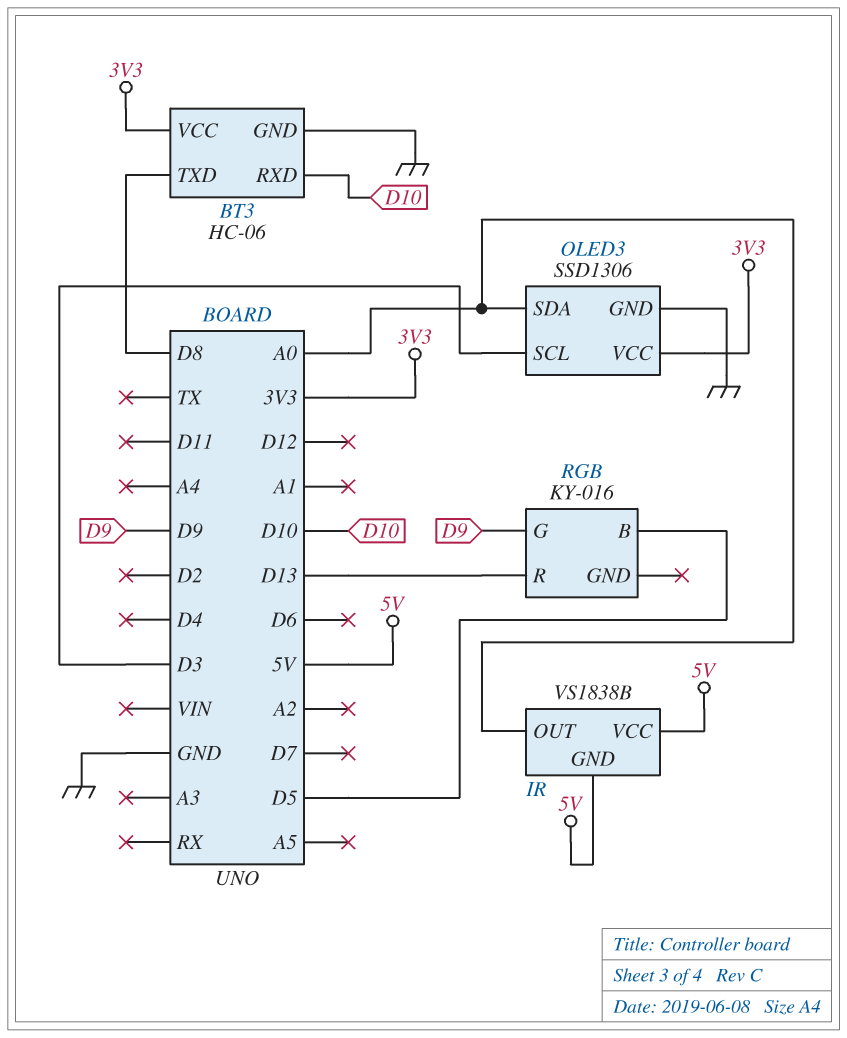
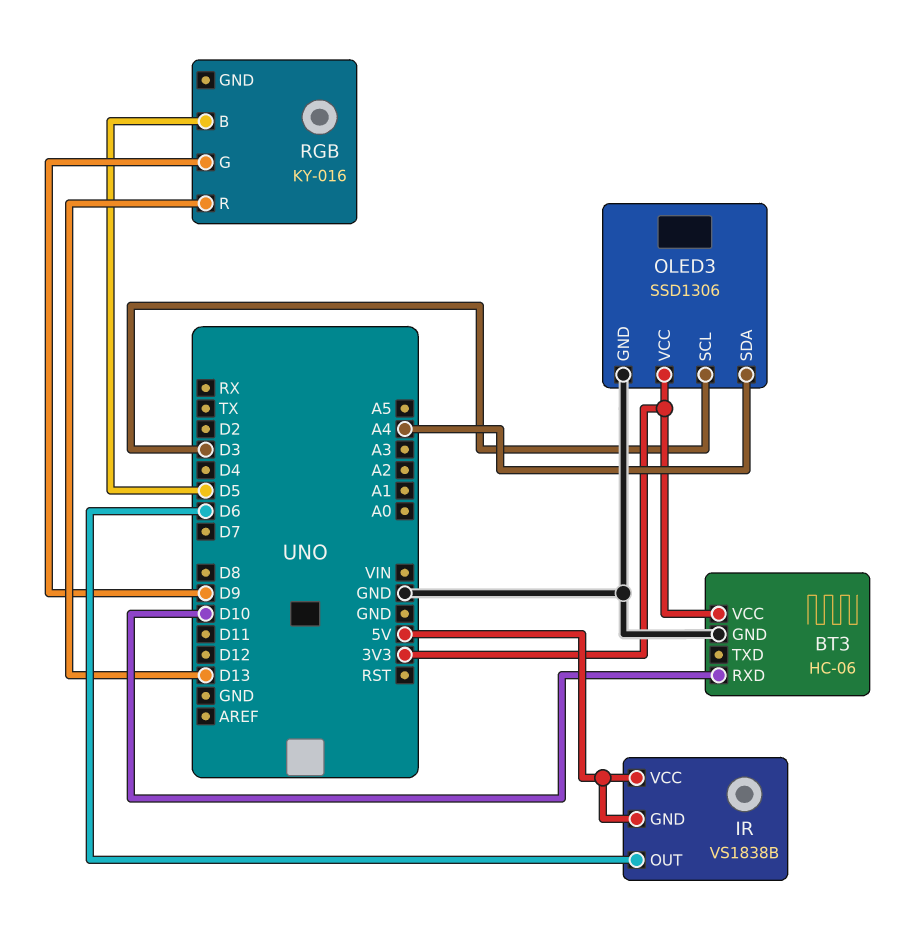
BT3 pin TXD: D8 -> none
IR pin OUT: A0 -> D6
OLED3 pin SDA: A0 -> A4

